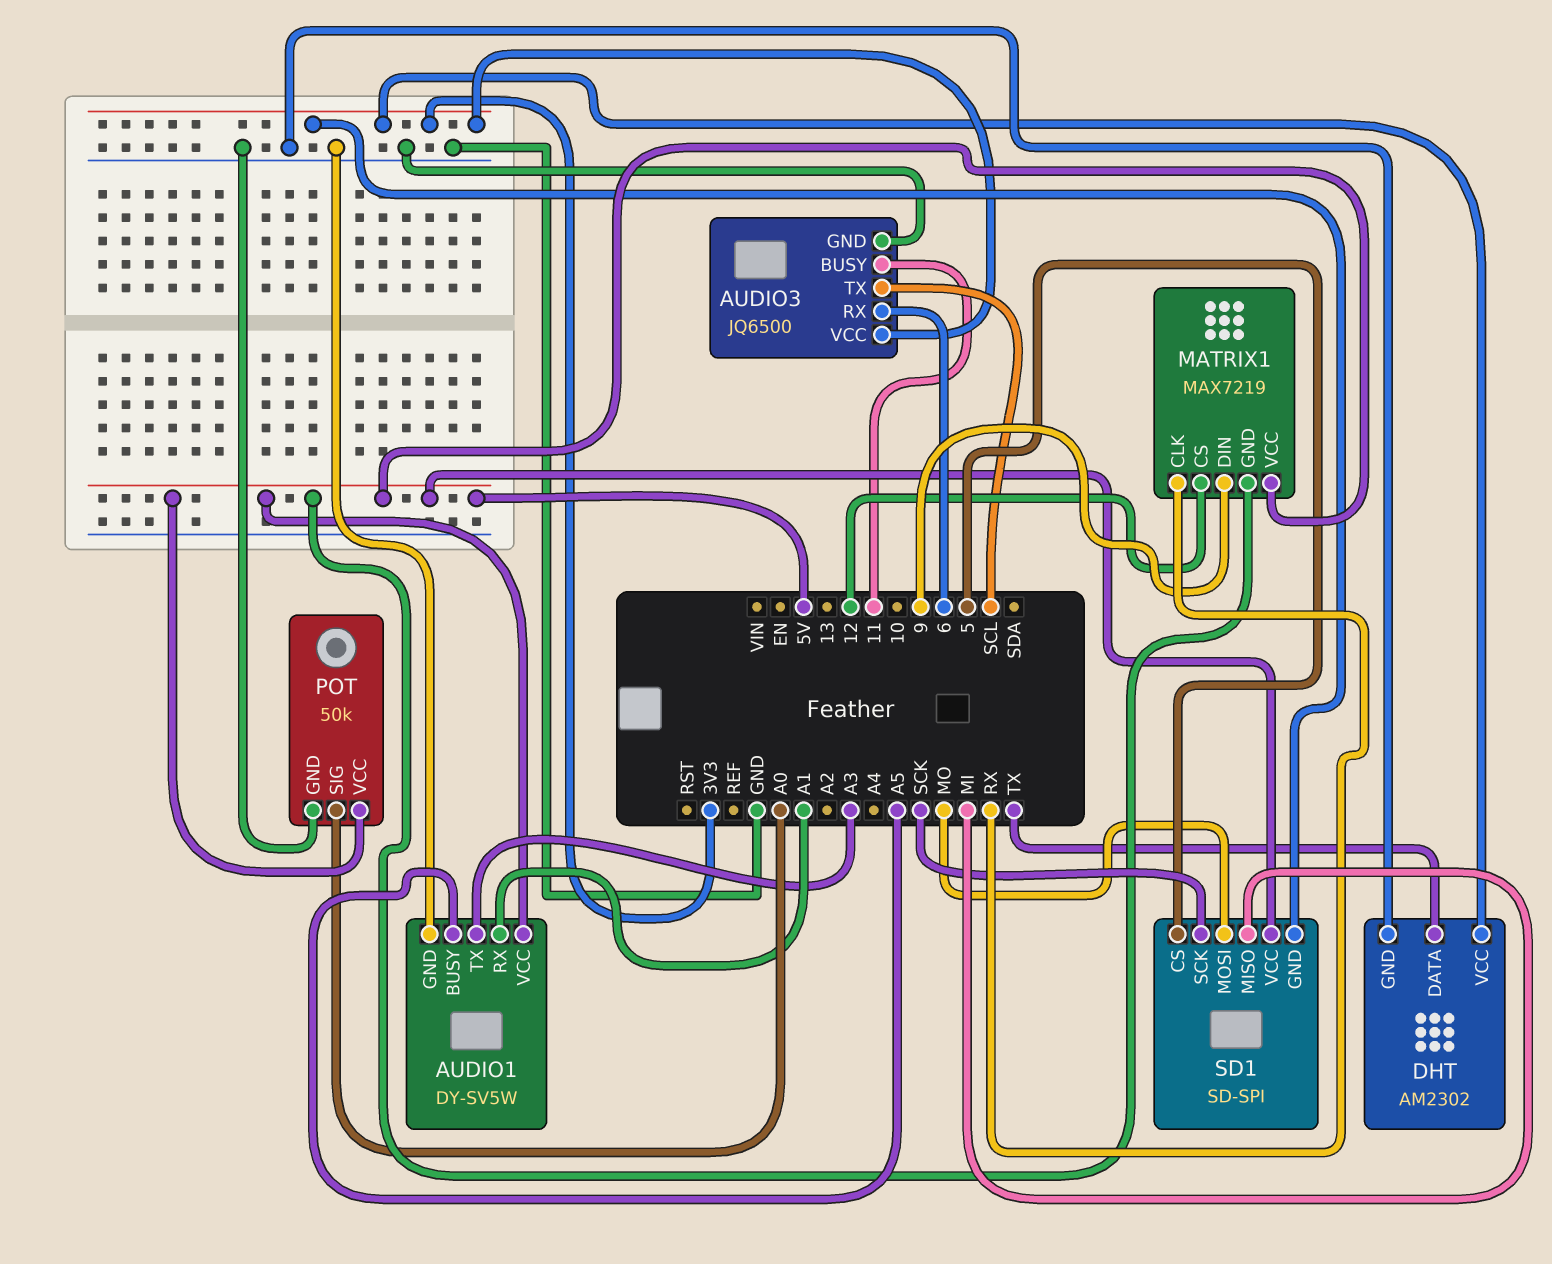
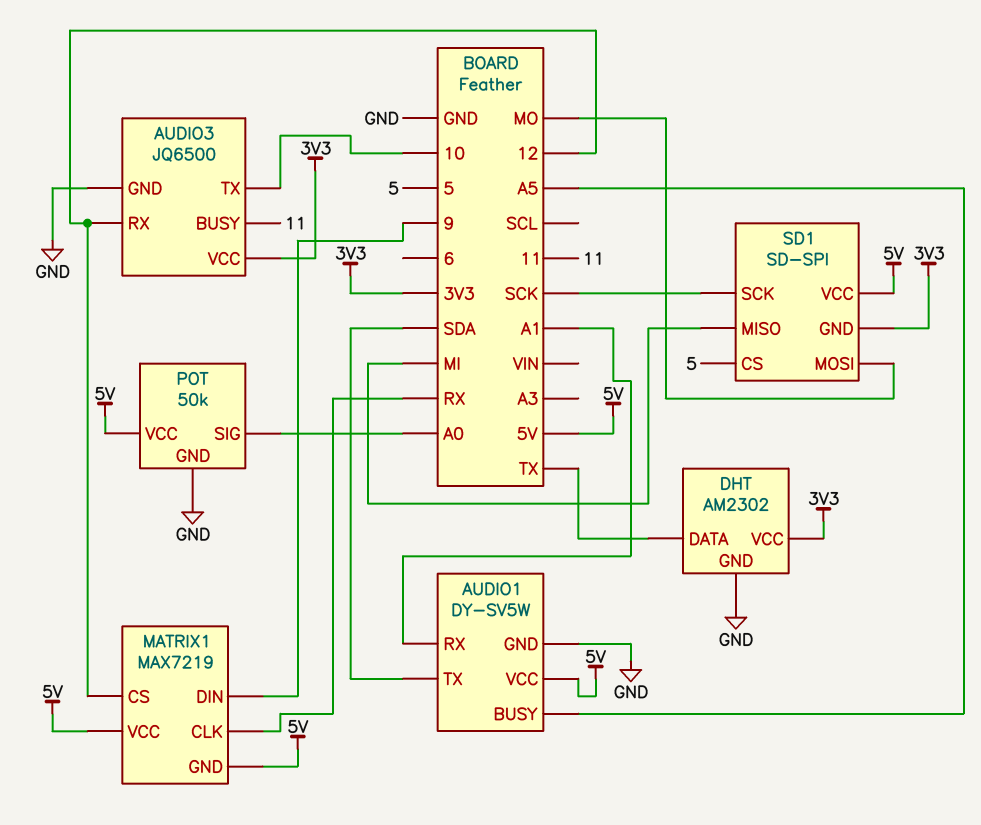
AUDIO1 pin TX: A3 -> SDA
AUDIO3 pin RX: 6 -> 12
AUDIO3 pin TX: SCL -> 10

